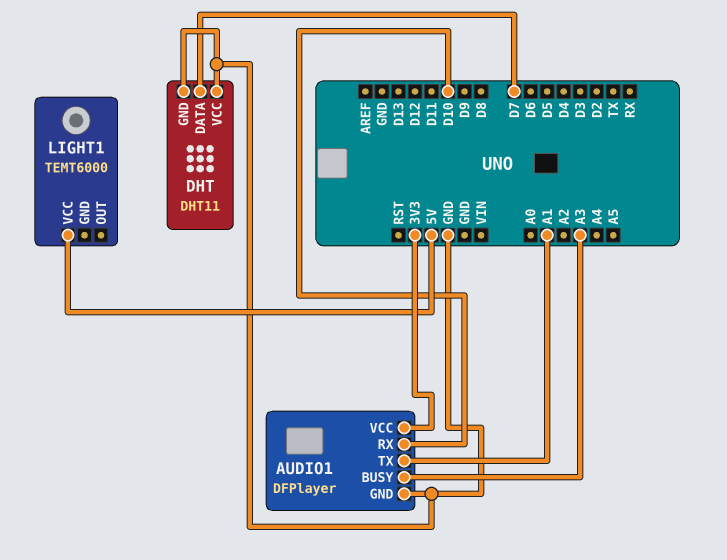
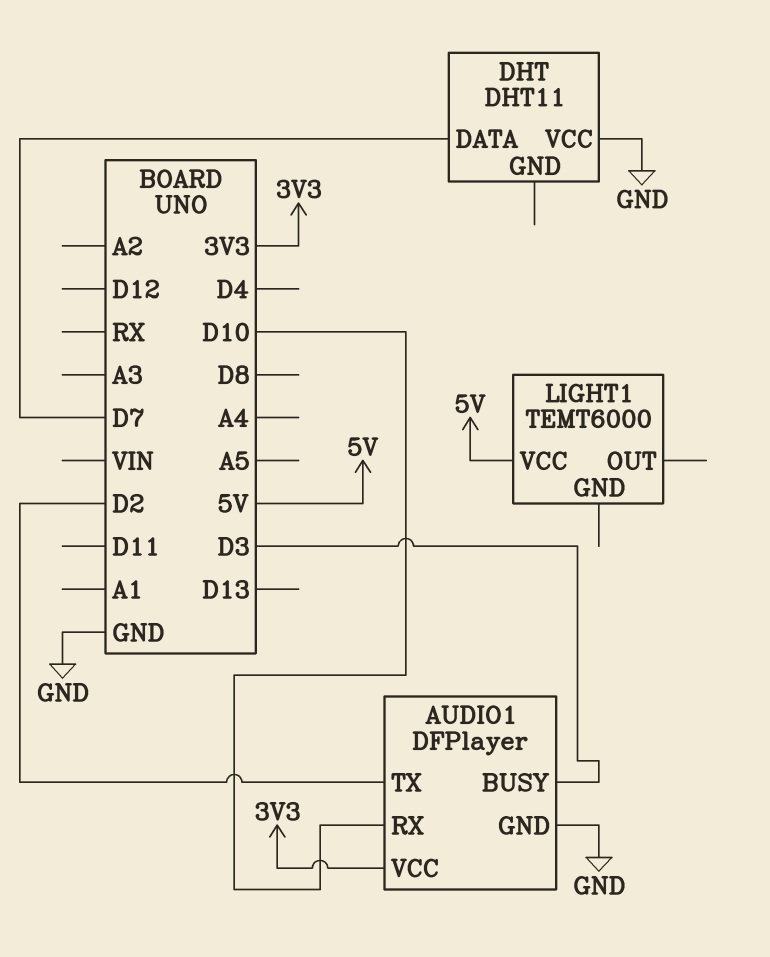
AUDIO1 pin BUSY: A3 -> D3
AUDIO1 pin TX: A1 -> D2
DHT pin GND: GND -> none

